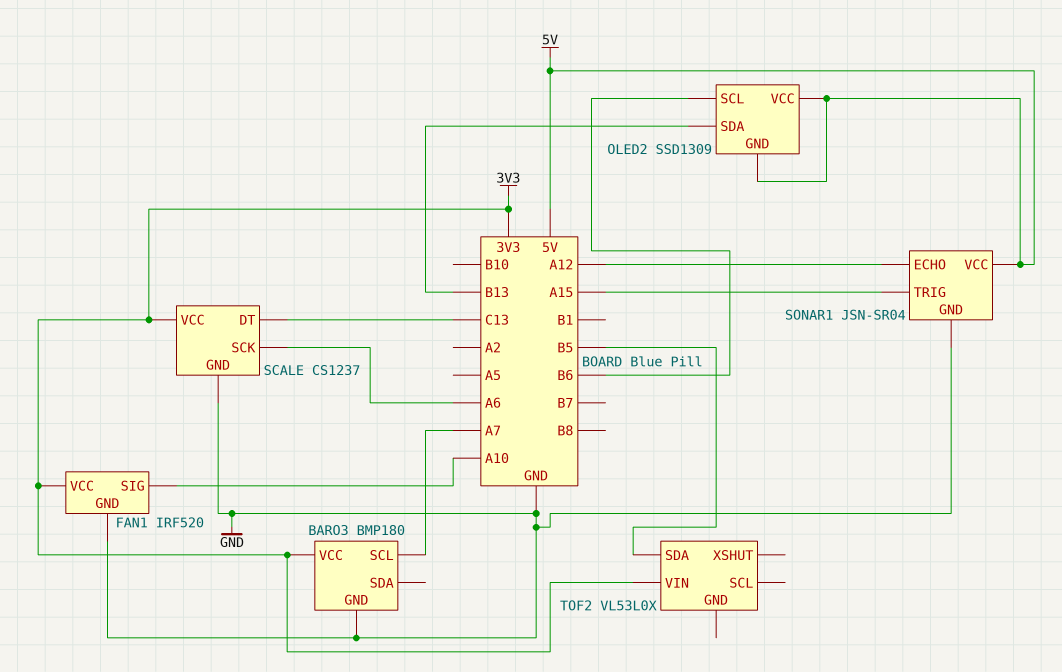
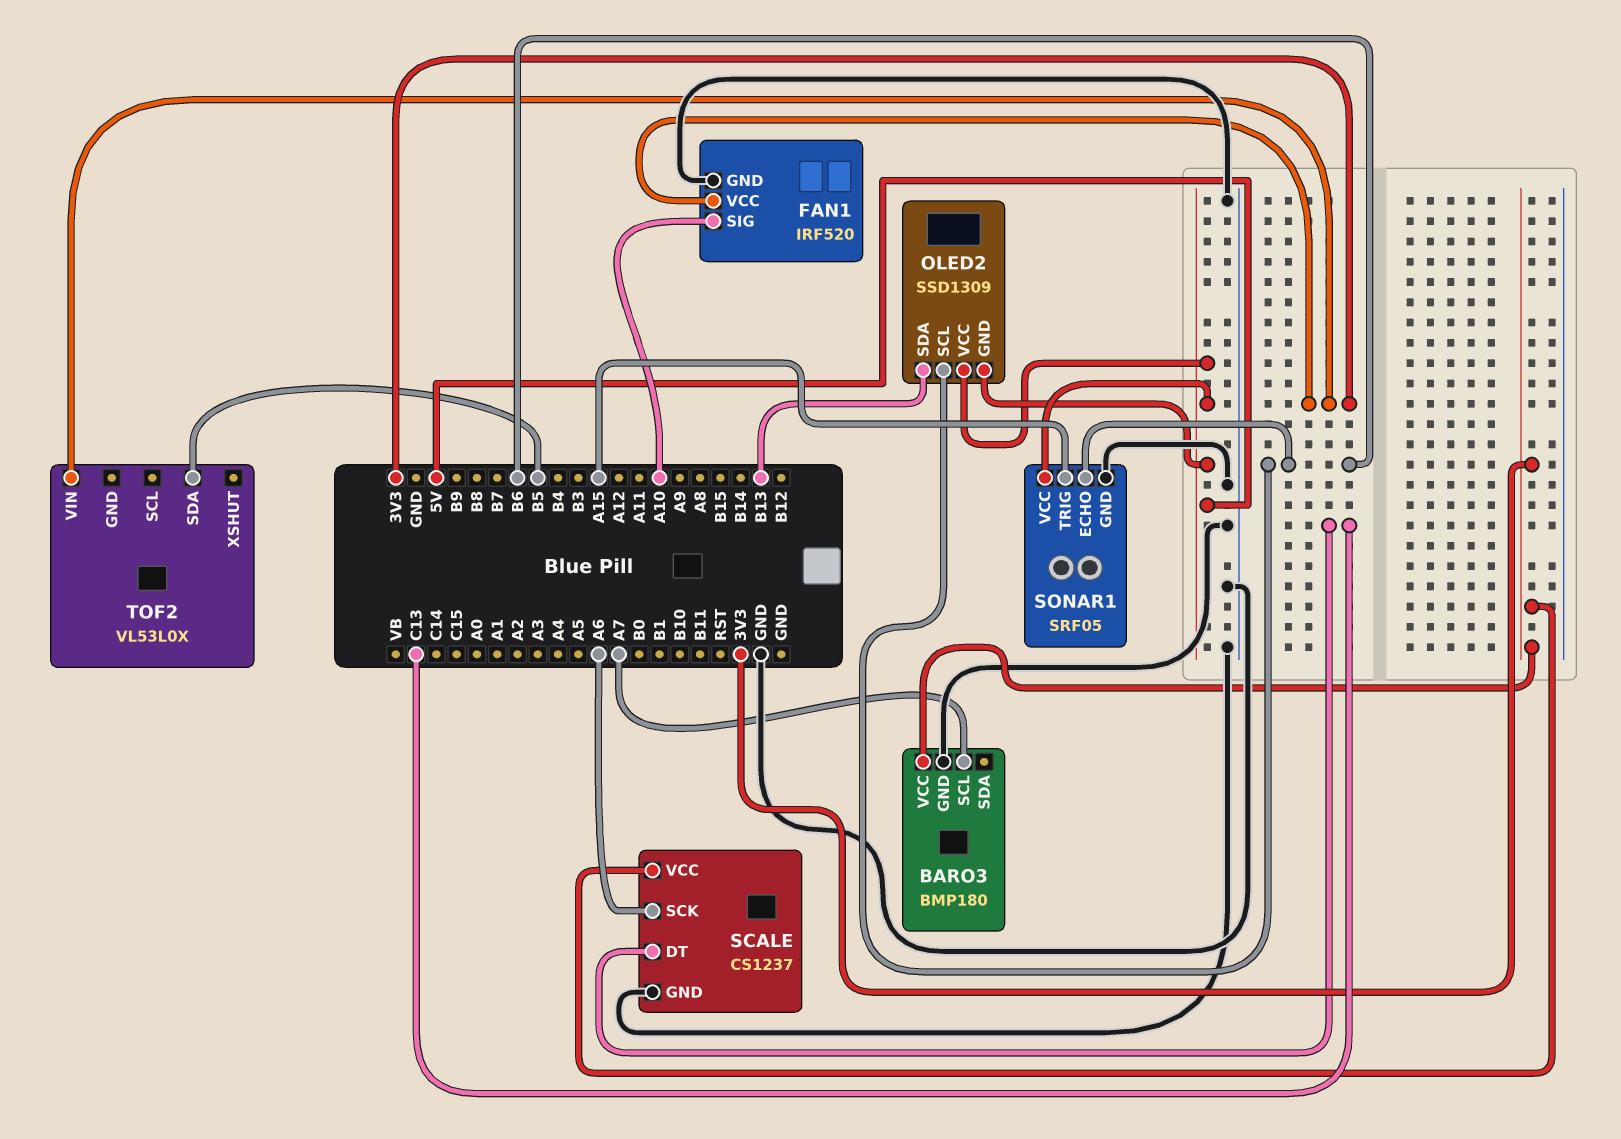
SONAR1: JSN-SR04 -> SRF05
SONAR1 pin ECHO: A12 -> B6

